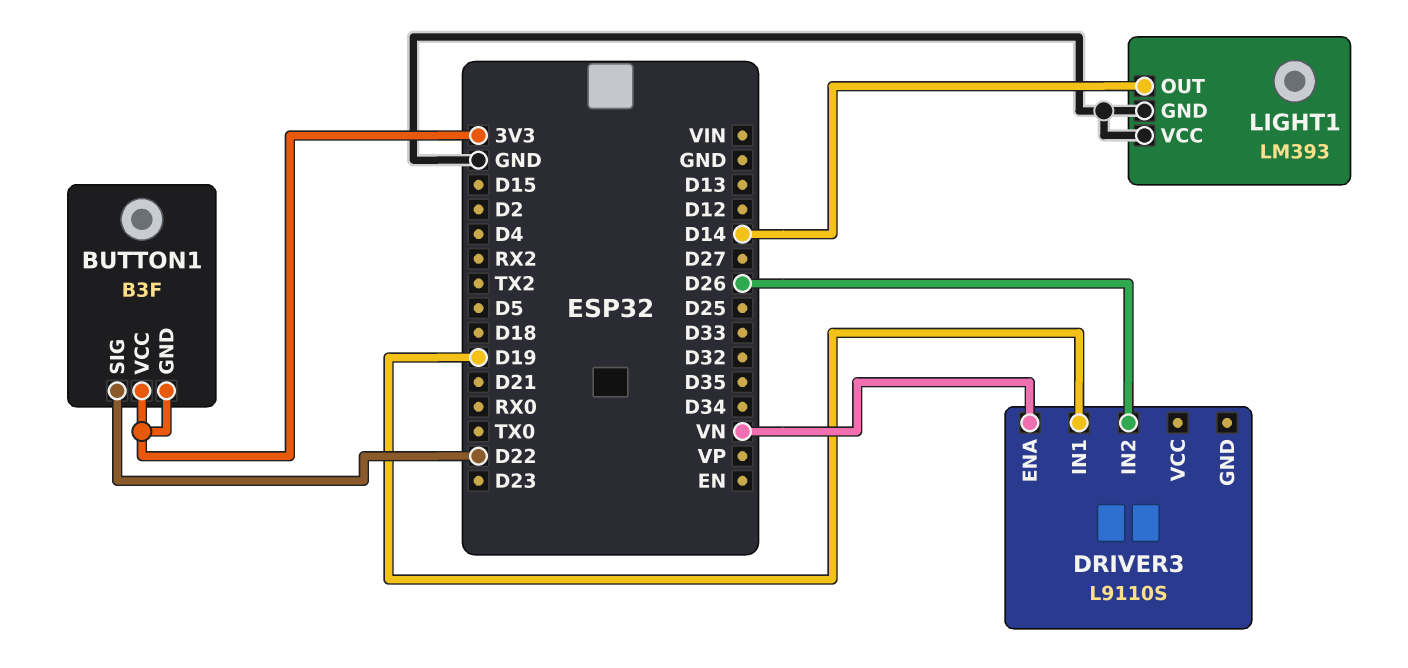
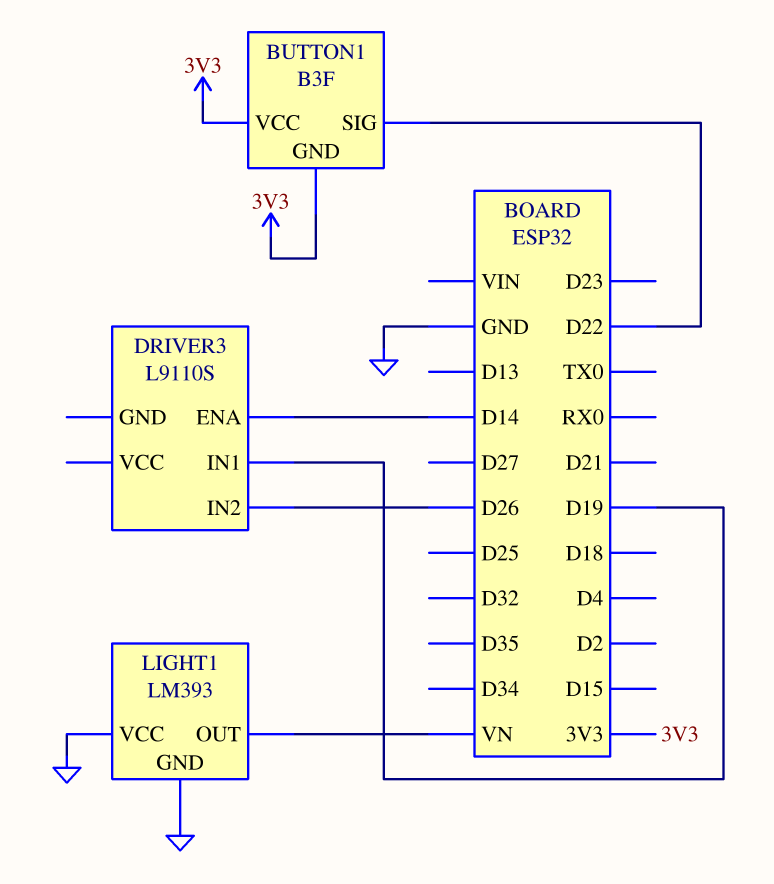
DRIVER3 pin ENA: VN -> D14
LIGHT1 pin OUT: D14 -> VN

